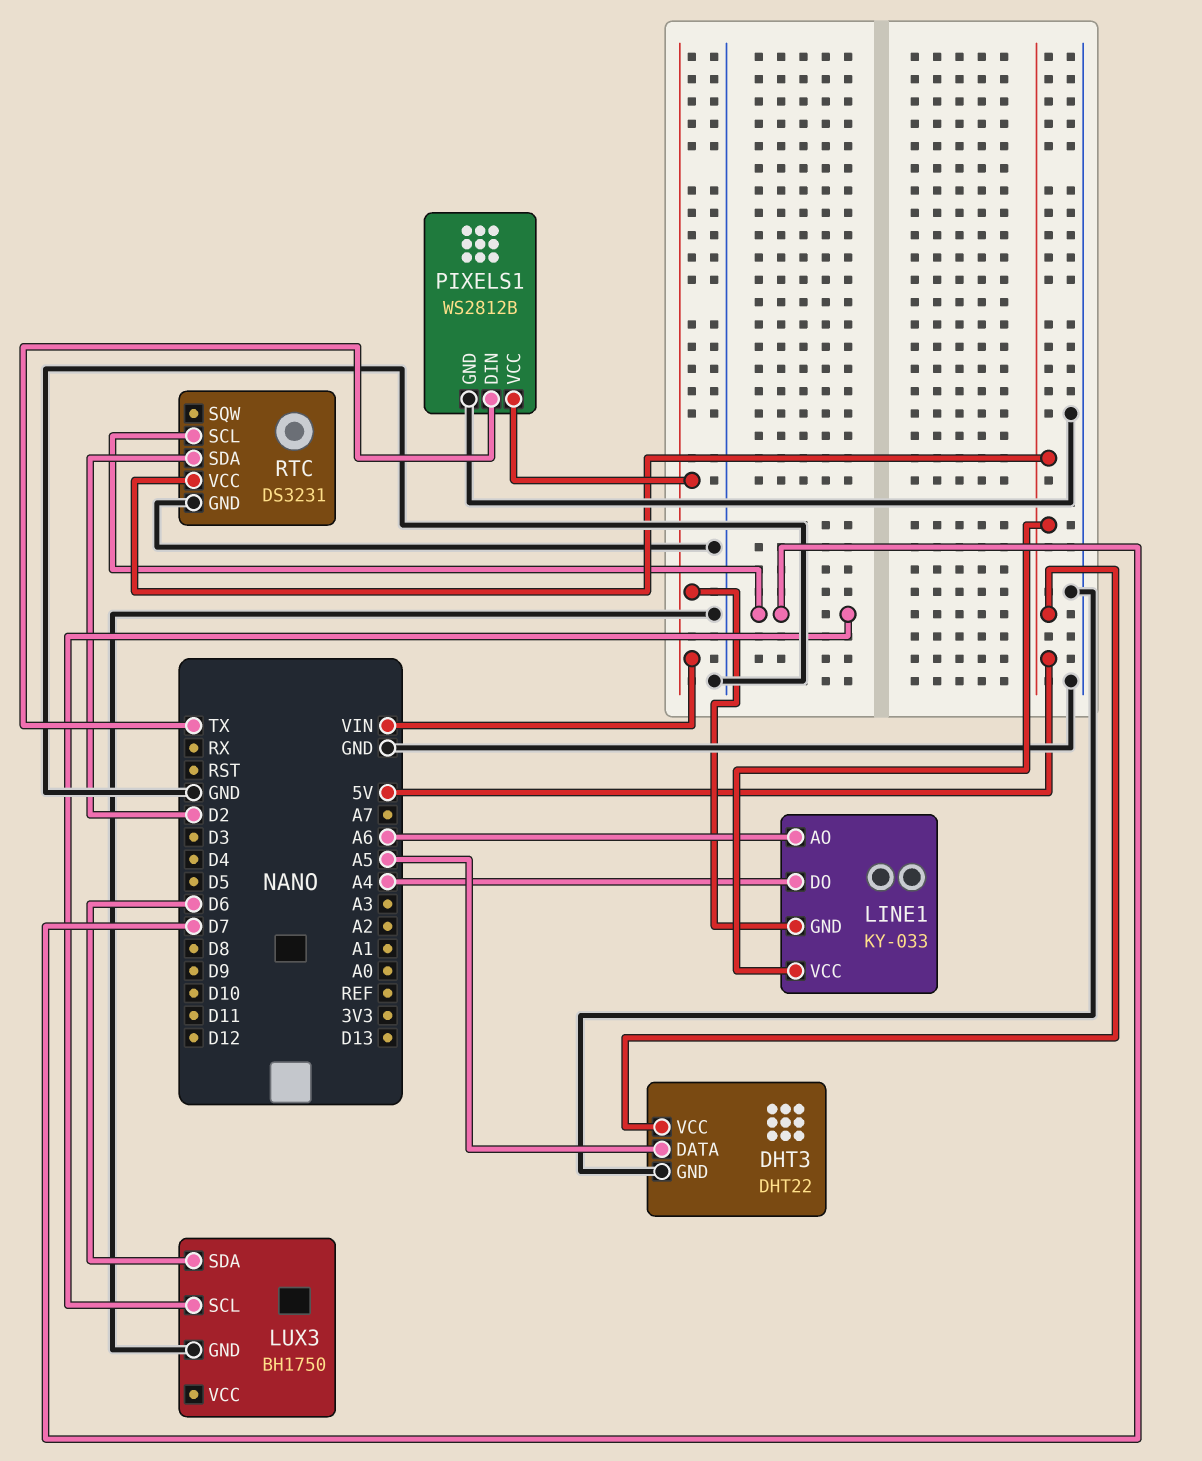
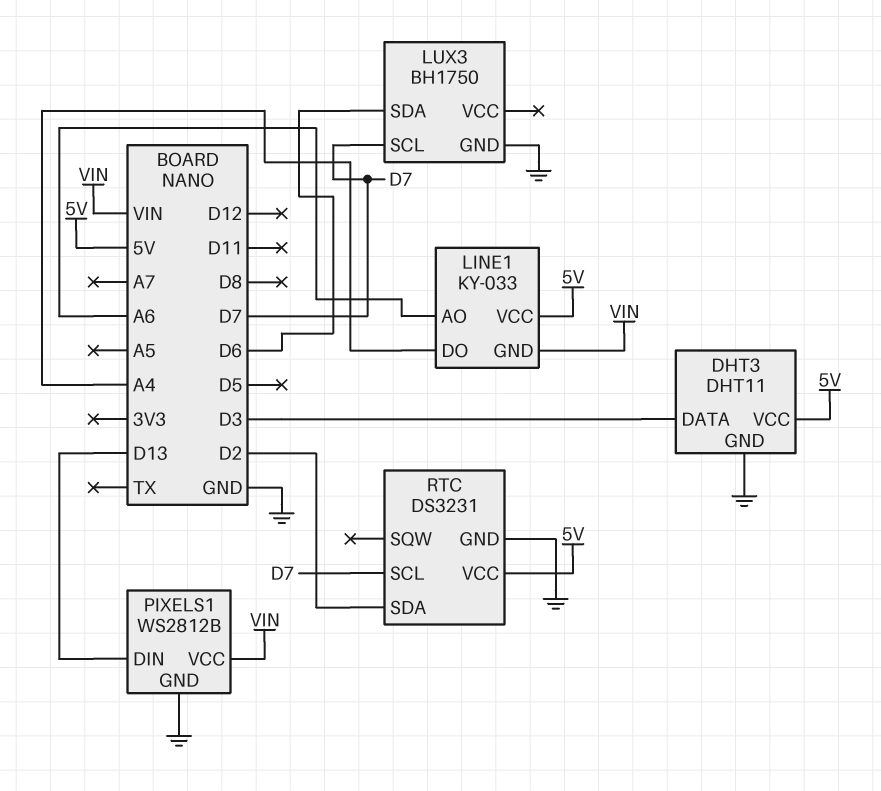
DHT3: DHT22 -> DHT11
DHT3 pin DATA: A5 -> D3
PIXELS1 pin DIN: TX -> D13

